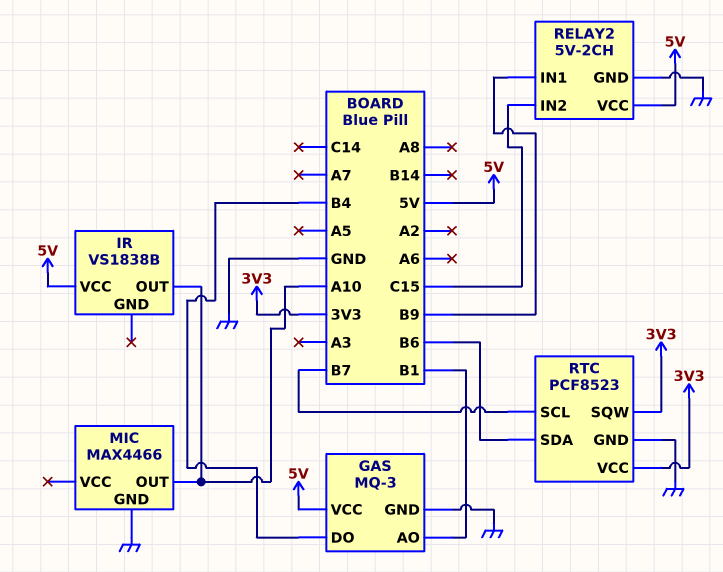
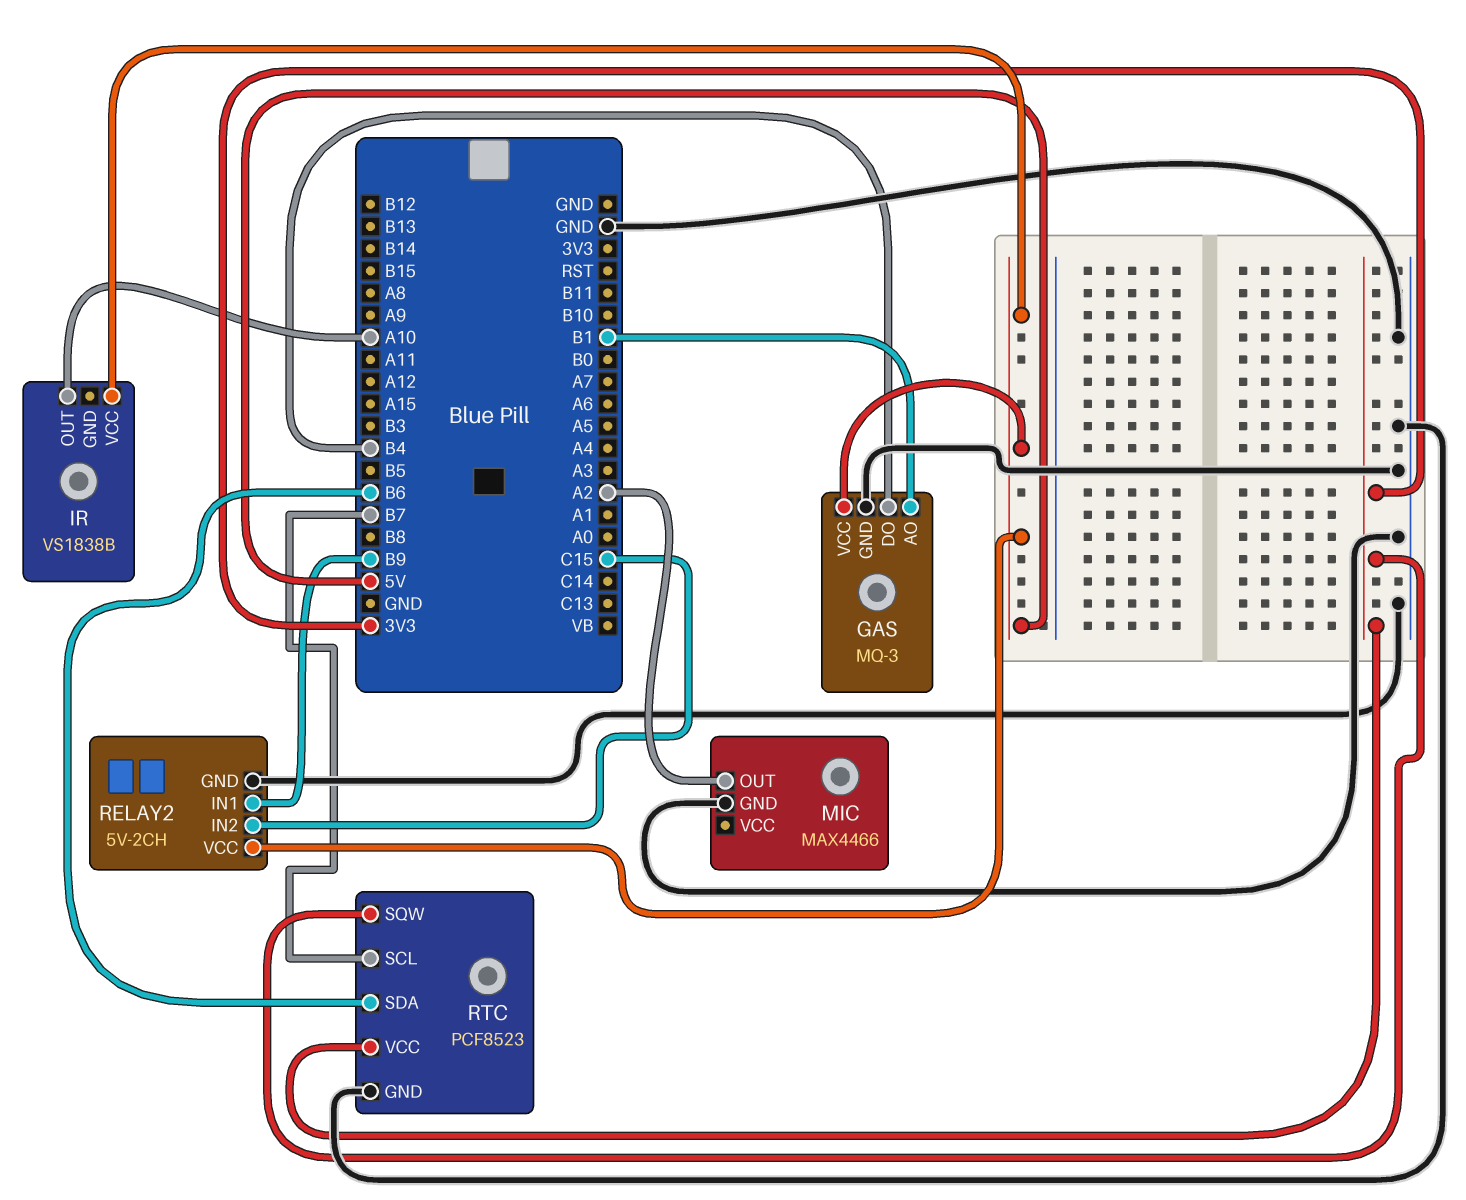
MIC pin OUT: A10 -> A2

